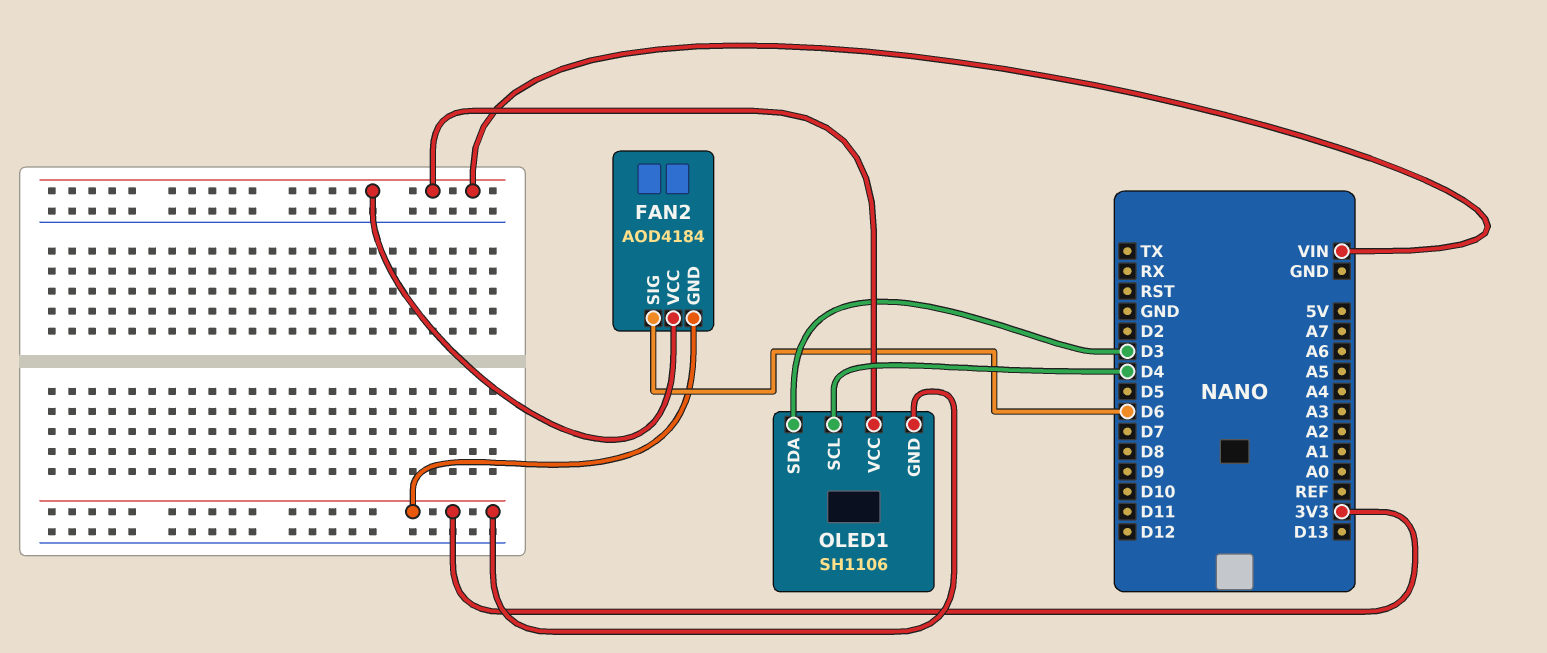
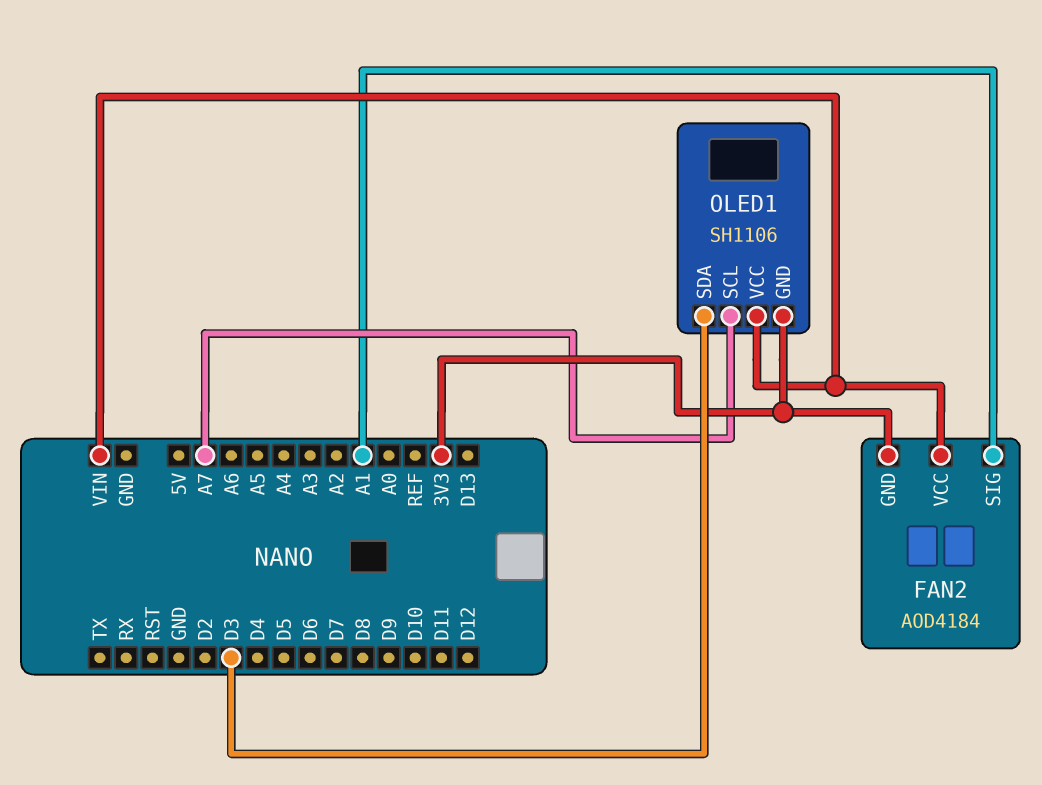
FAN2 pin SIG: D6 -> A1
OLED1 pin SCL: D4 -> A7

